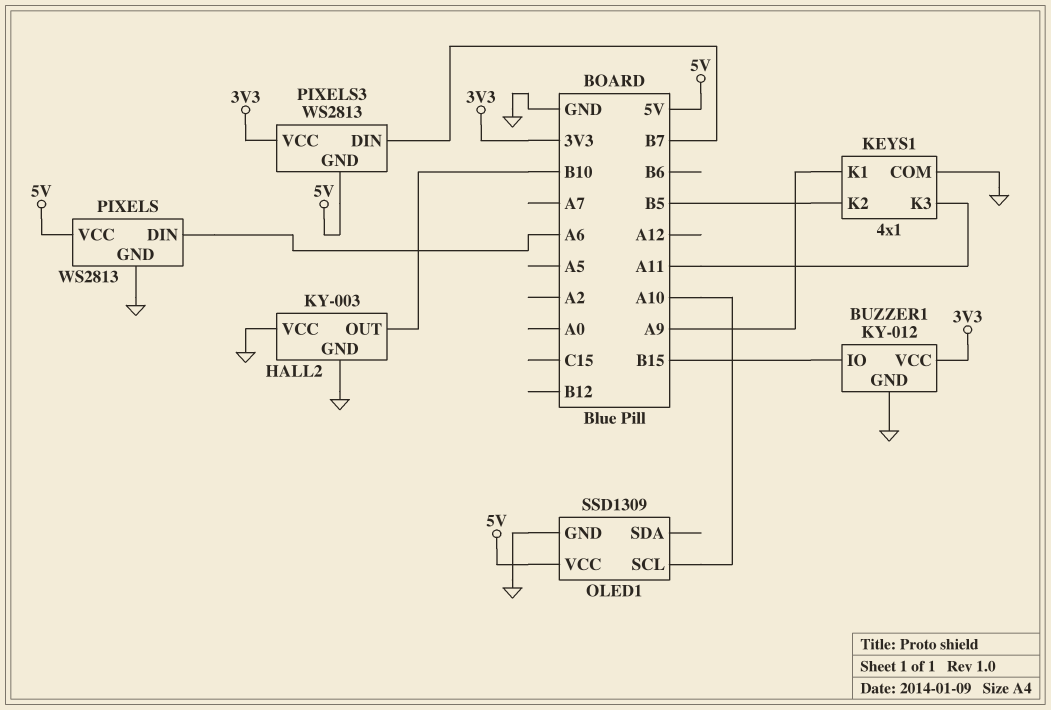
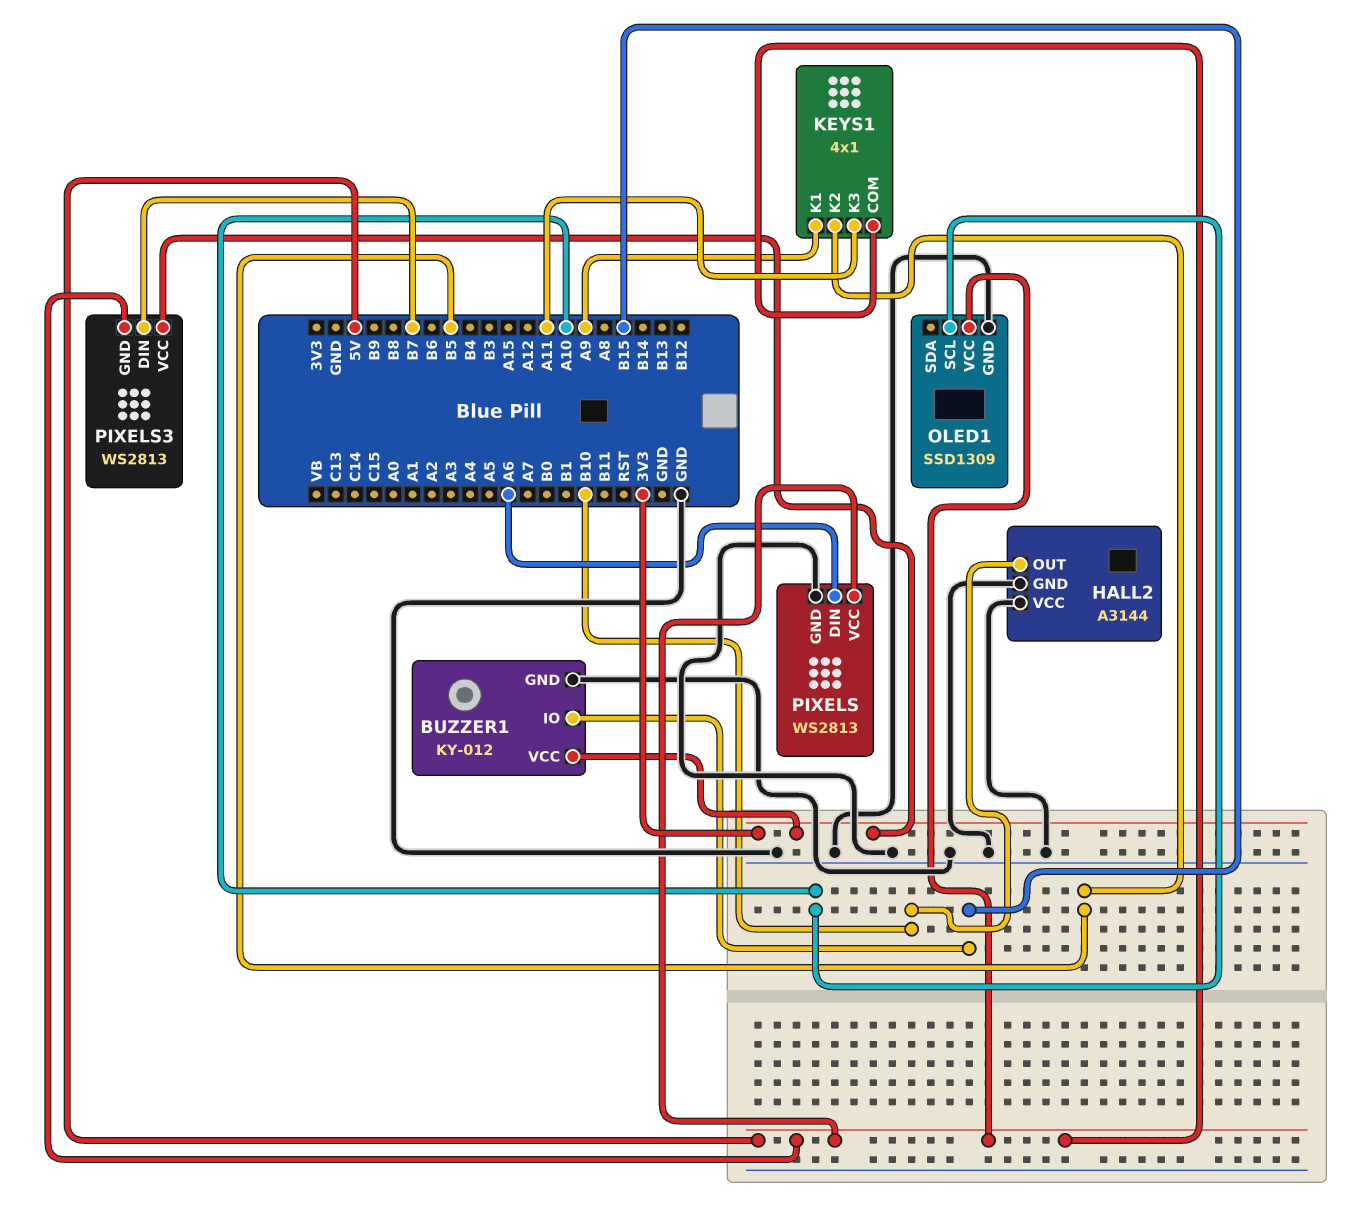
HALL2: KY-003 -> A3144
KEYS1 pin COM: GND -> 5V

